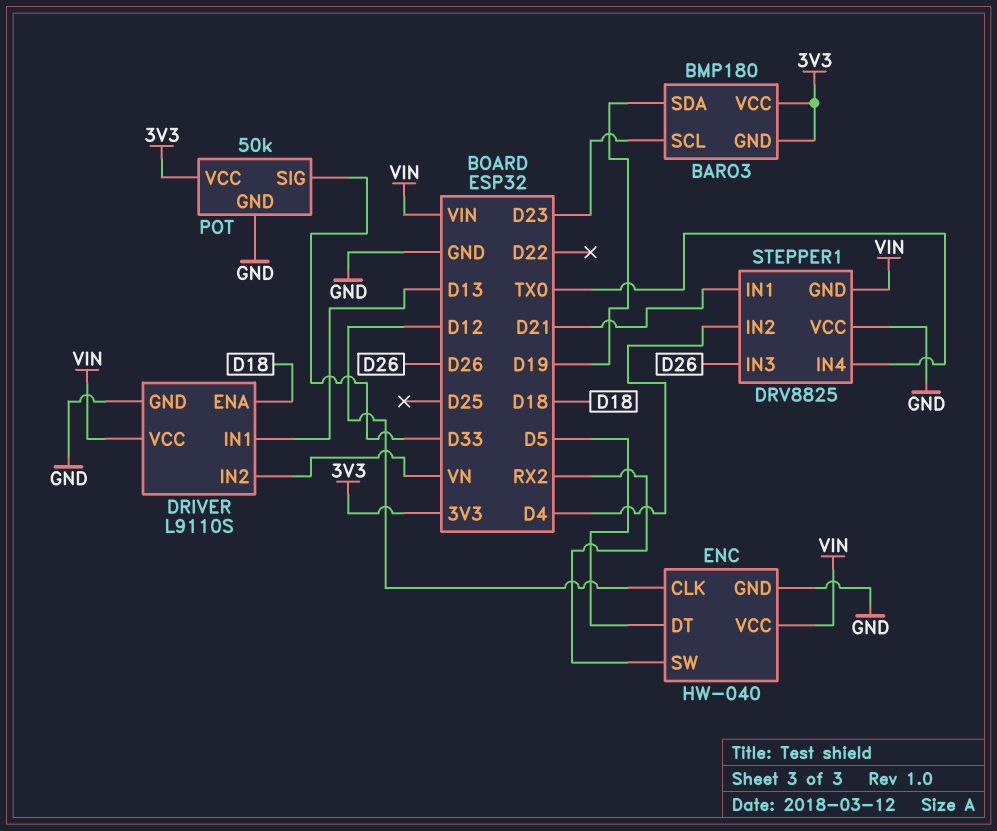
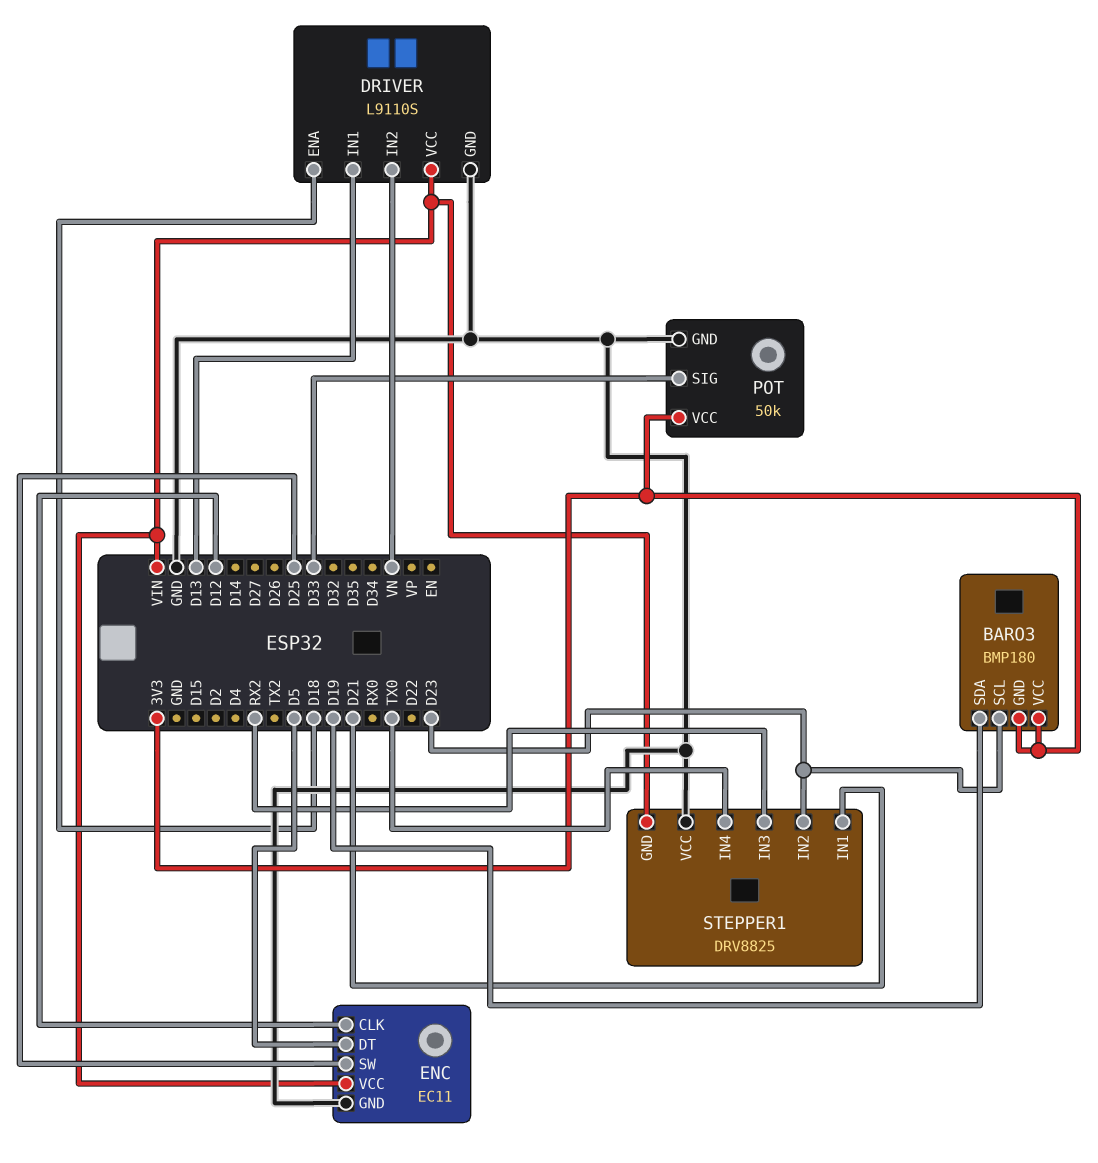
ENC: HW-040 -> EC11
ENC pin SW: RX2 -> D25
STEPPER1 pin IN2: D4 -> D23
STEPPER1 pin IN3: D26 -> RX2

